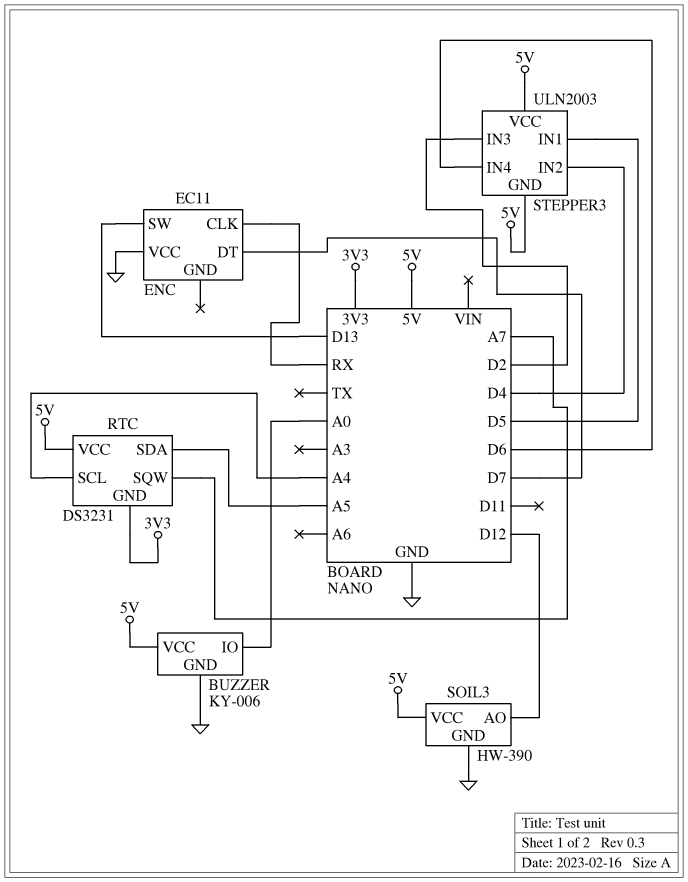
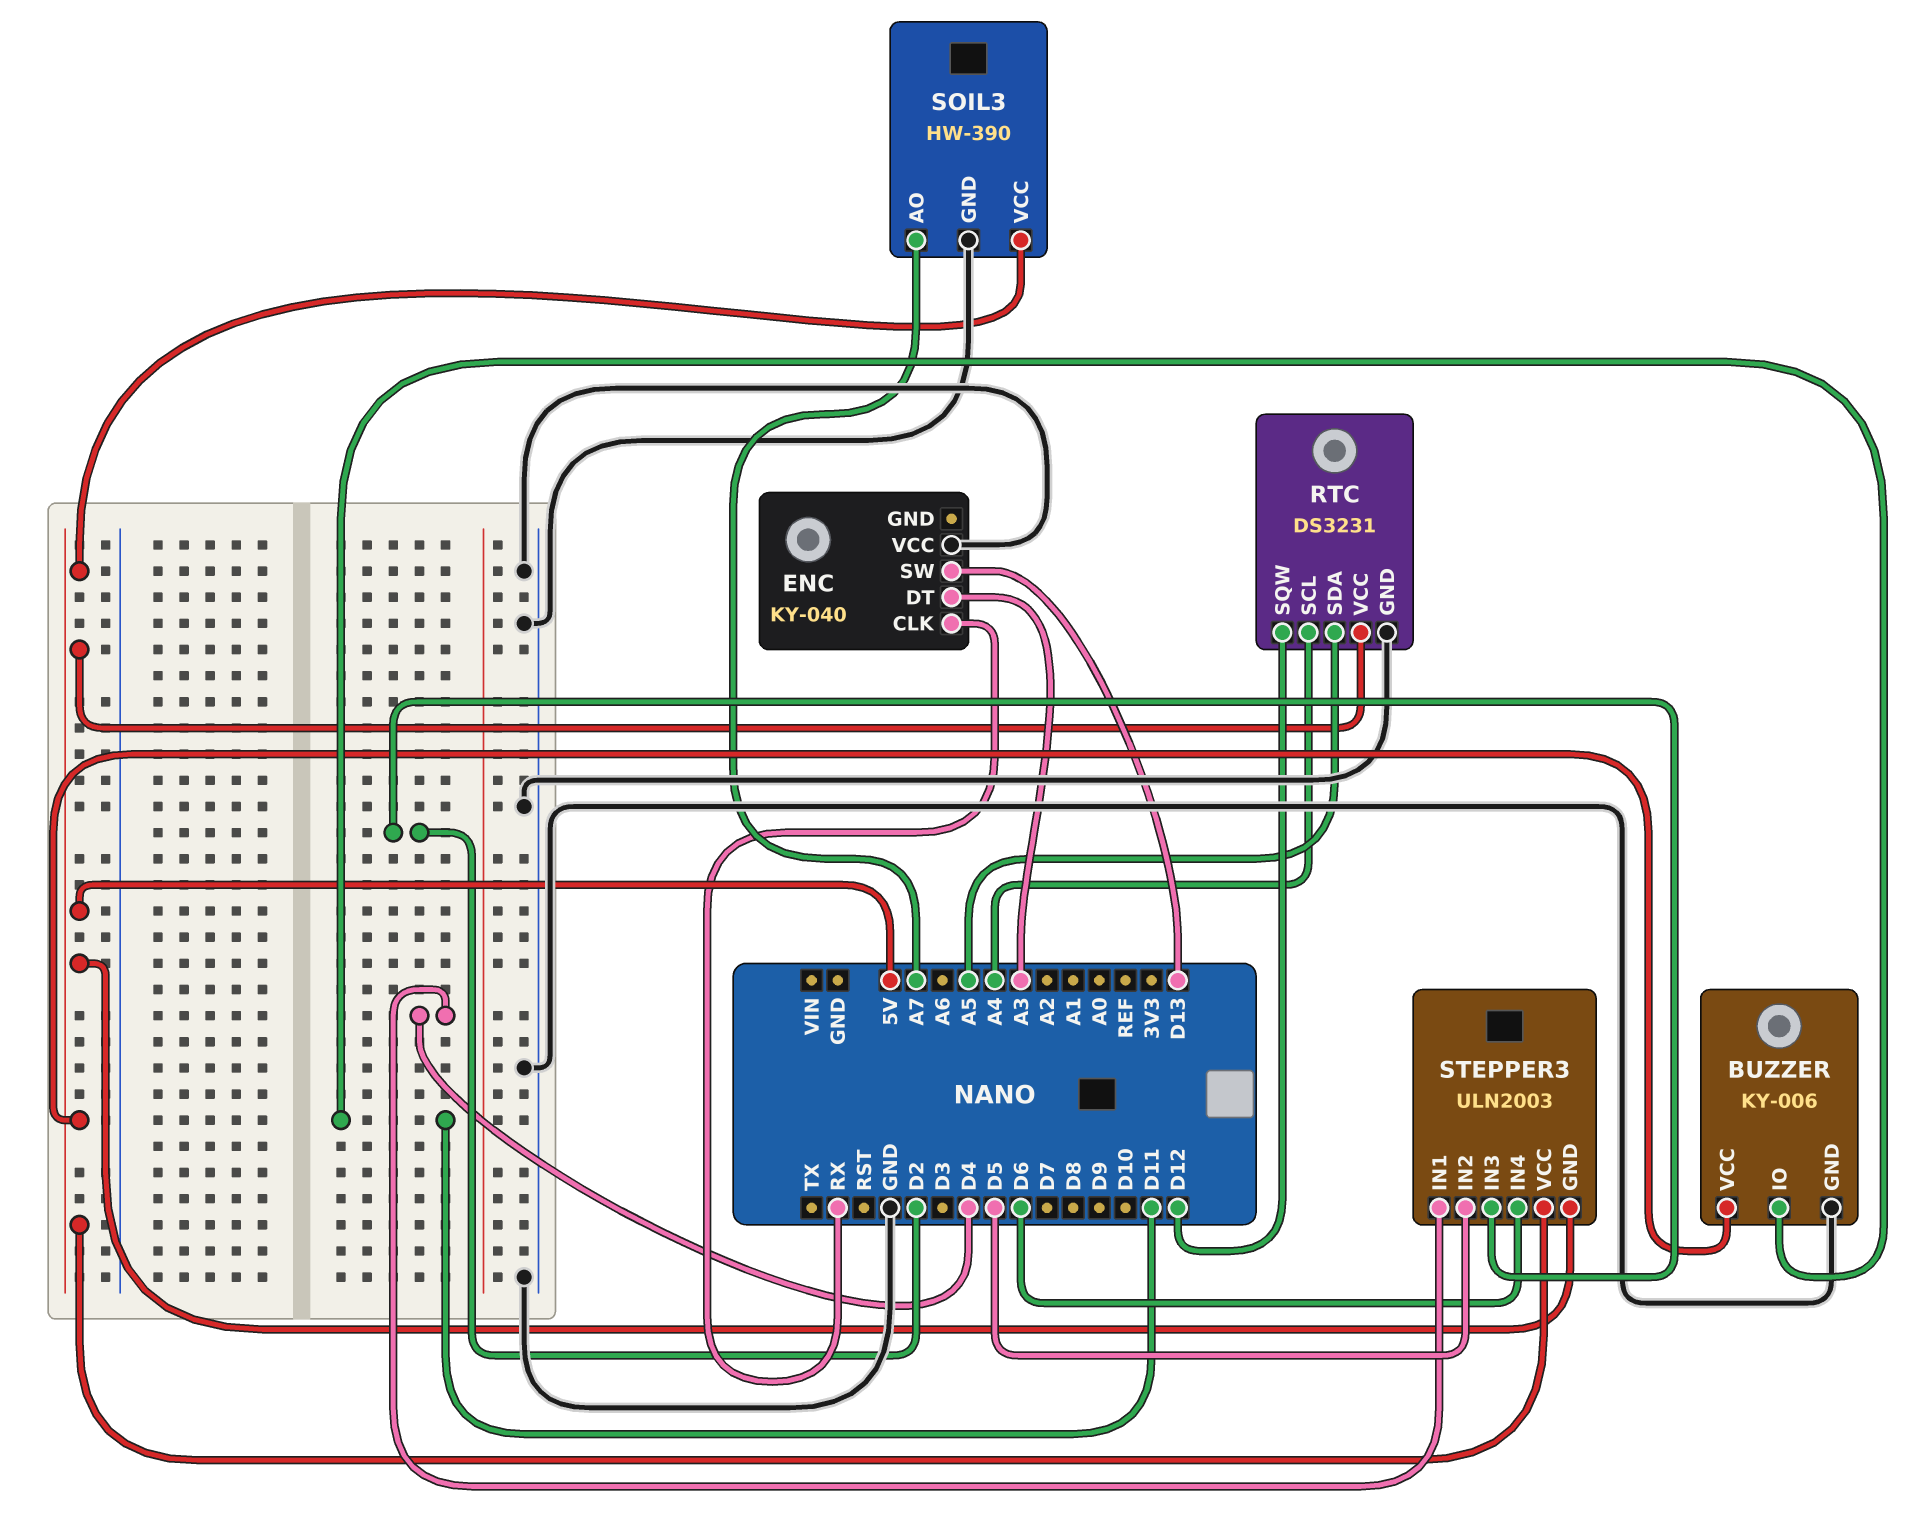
BUZZER pin IO: A0 -> D11
ENC: EC11 -> KY-040
ENC pin DT: D7 -> A3
RTC pin GND: 3V3 -> GND
RTC pin SQW: A7 -> D12
SOIL3 pin AO: D12 -> A7
STEPPER3 pin IN1: D5 -> D4
STEPPER3 pin IN2: D4 -> D5

